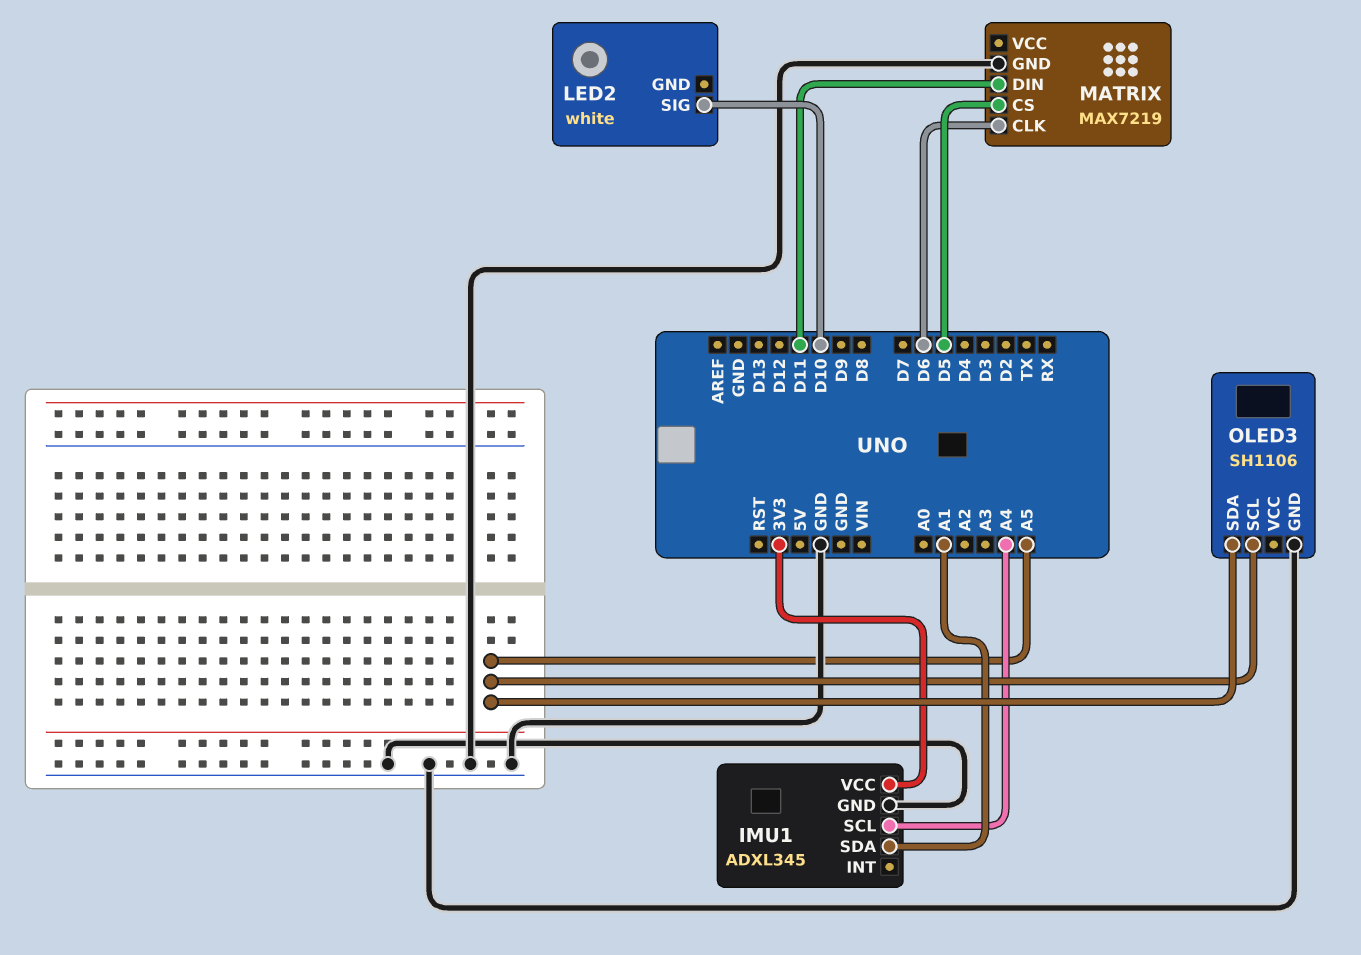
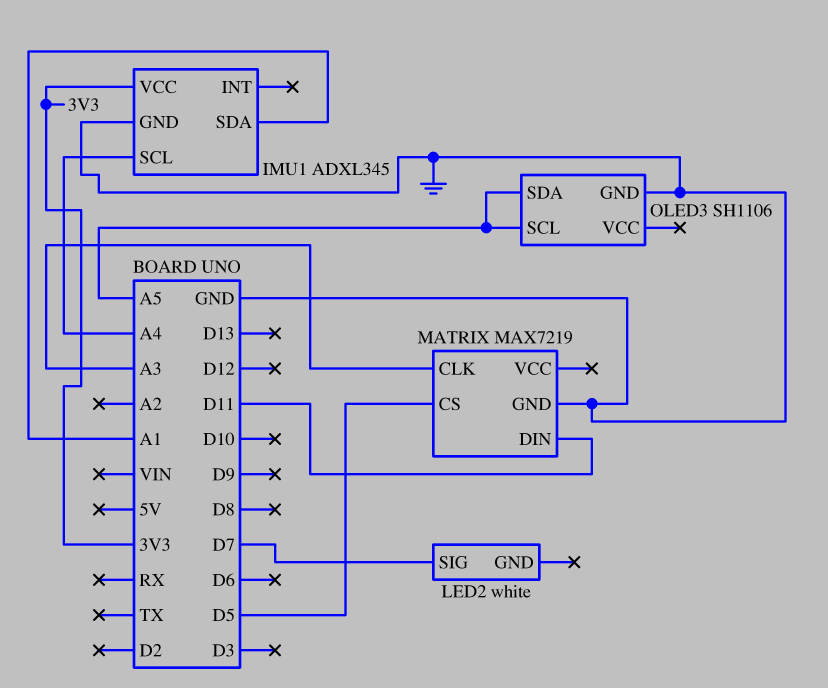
LED2 pin SIG: D10 -> D7
MATRIX pin CLK: D6 -> A3

